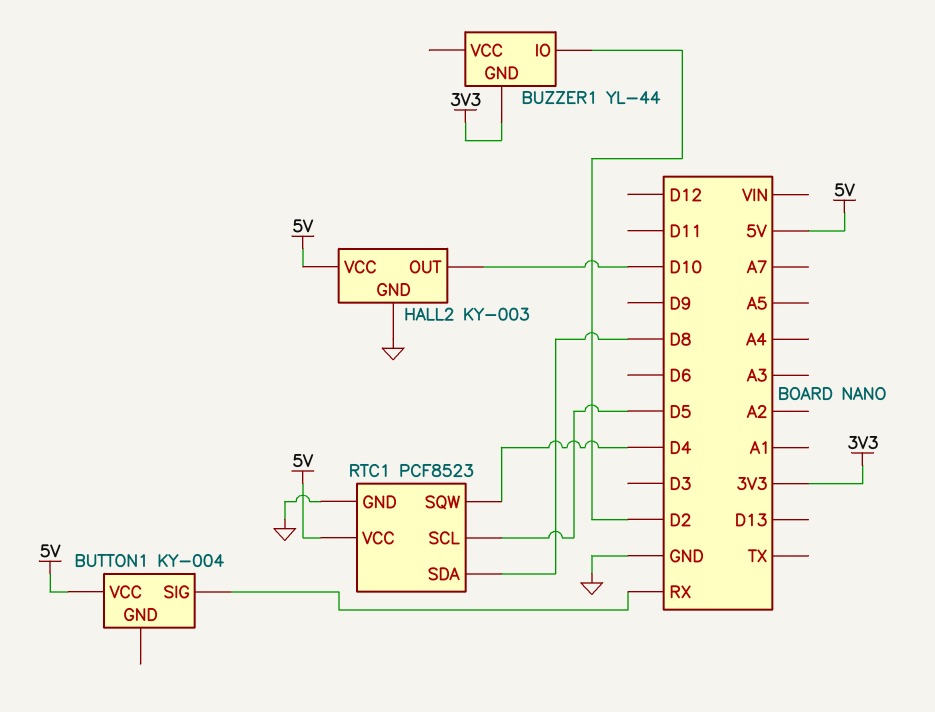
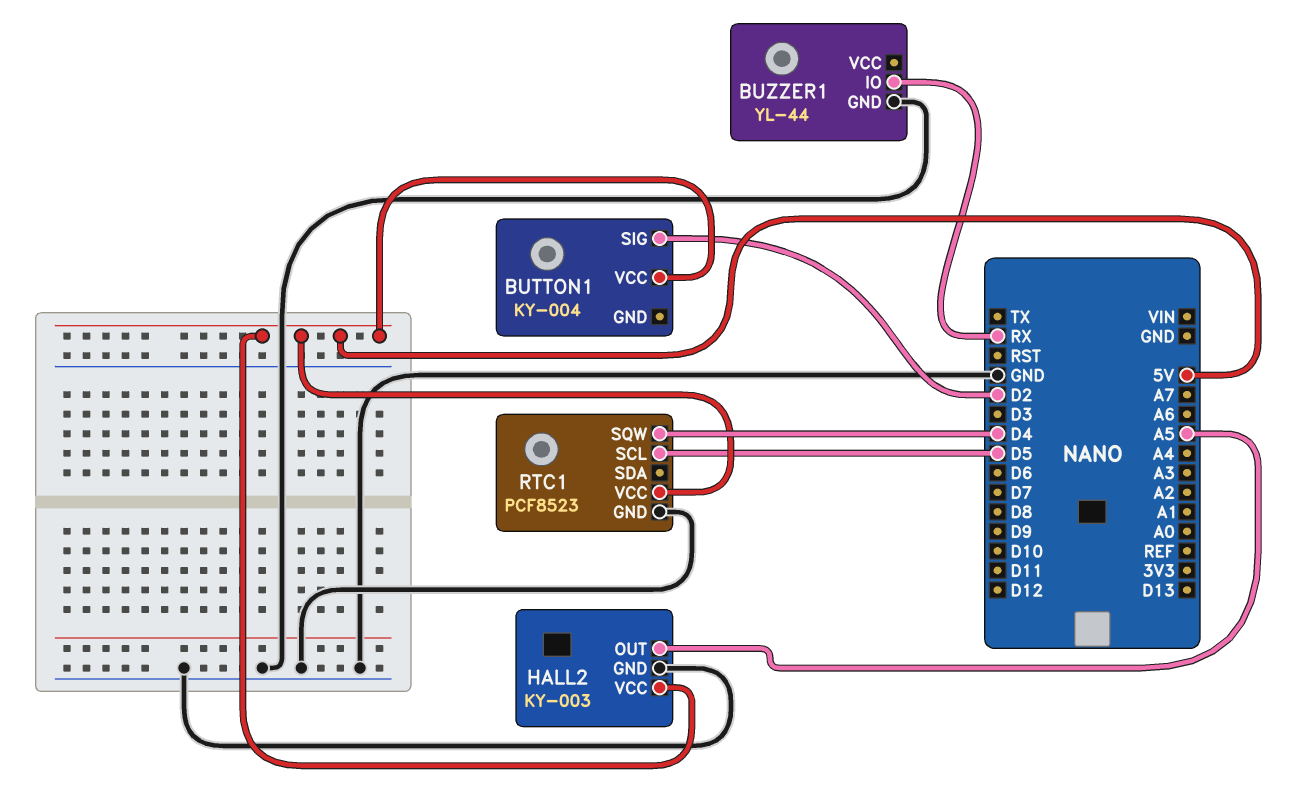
BUTTON1 pin SIG: RX -> D2
BUZZER1 pin GND: 3V3 -> GND
BUZZER1 pin IO: D2 -> RX
HALL2 pin OUT: D10 -> A5
RTC1 pin SDA: D8 -> none

